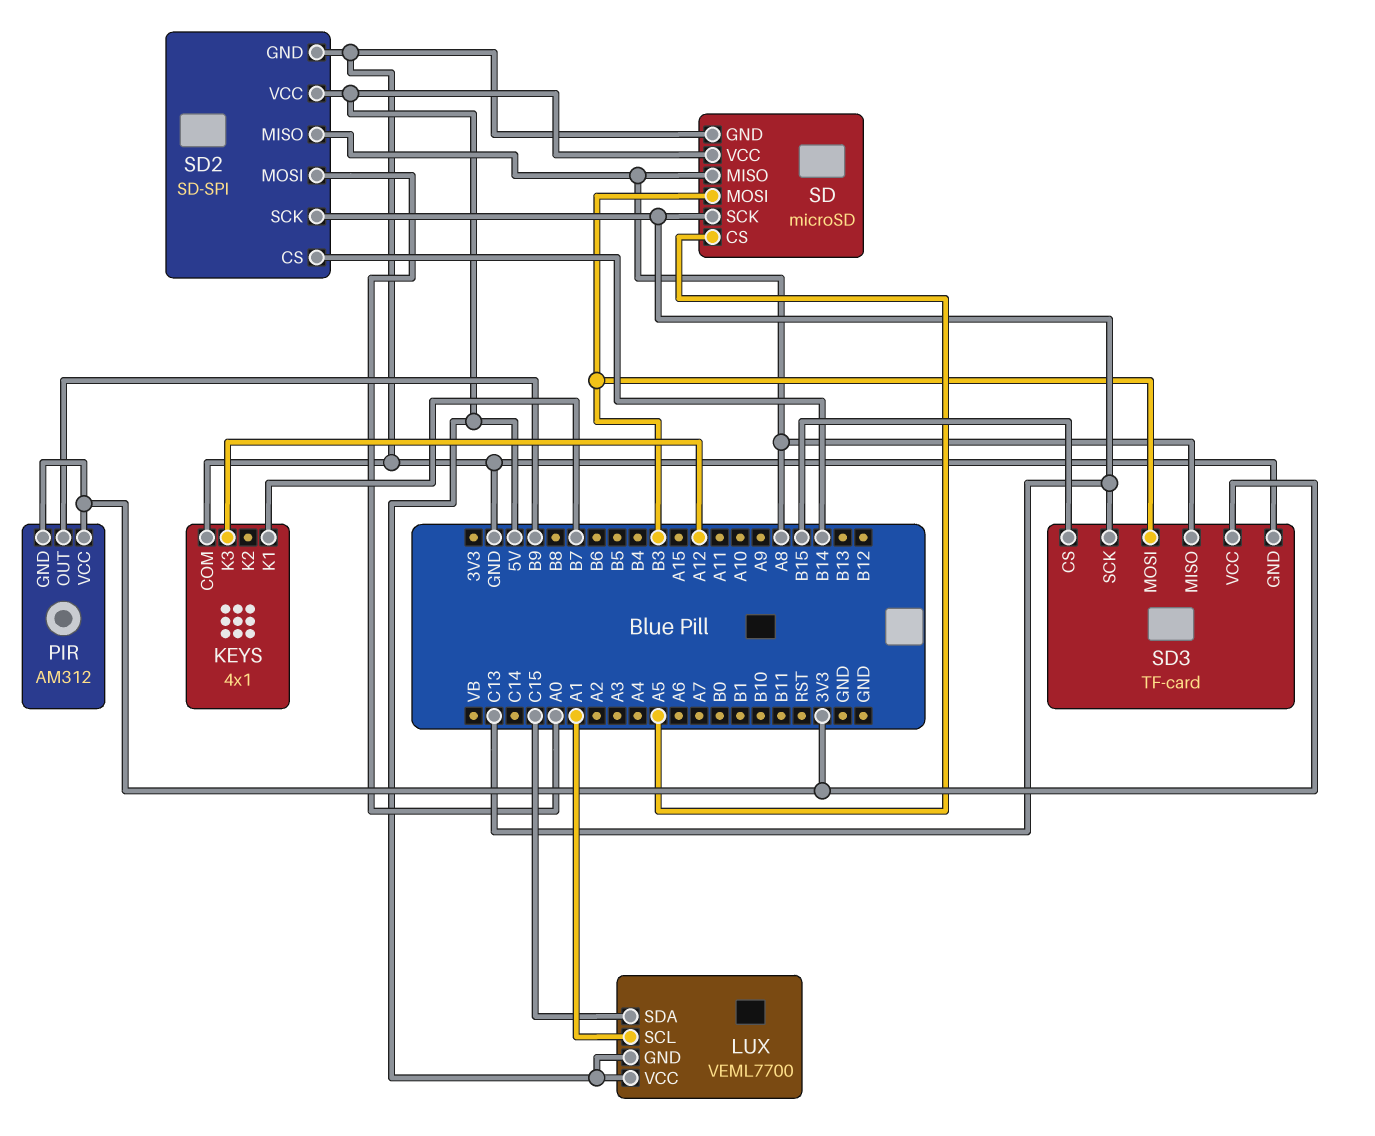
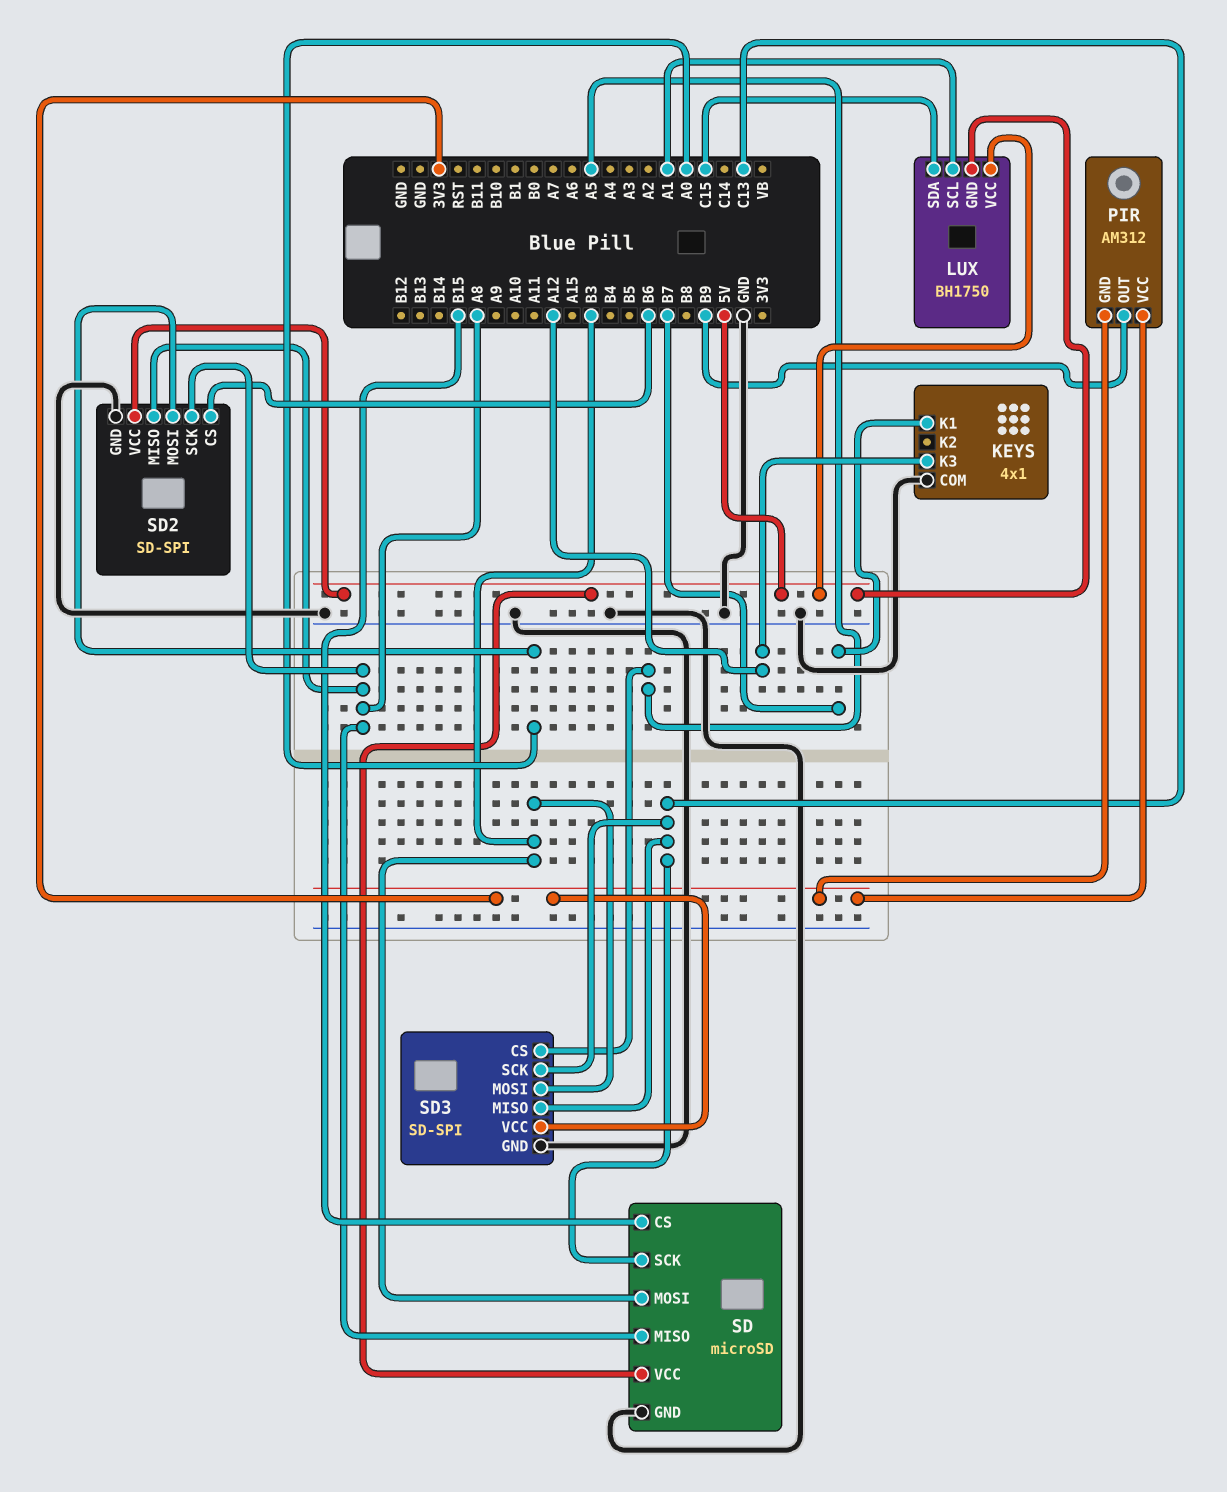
LUX: VEML7700 -> BH1750
SD pin CS: A5 -> B15
SD2 pin CS: B14 -> B6
SD2 pin SCK: C13 -> A8
SD3: TF-card -> SD-SPI
SD3 pin CS: B15 -> A5
SD3 pin MISO: A8 -> C13

